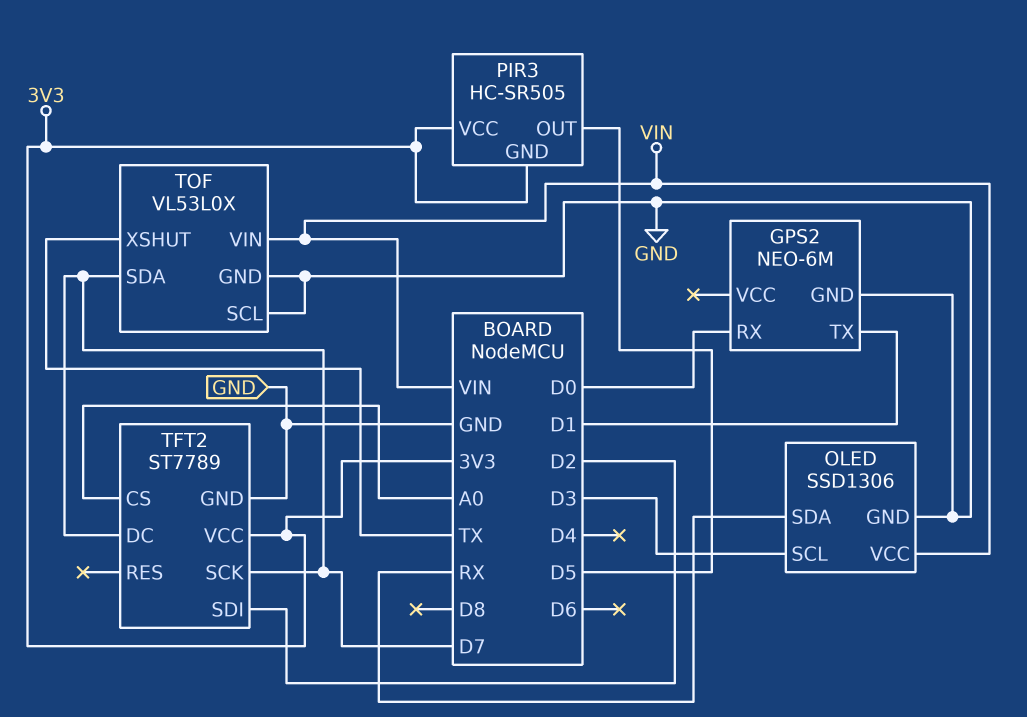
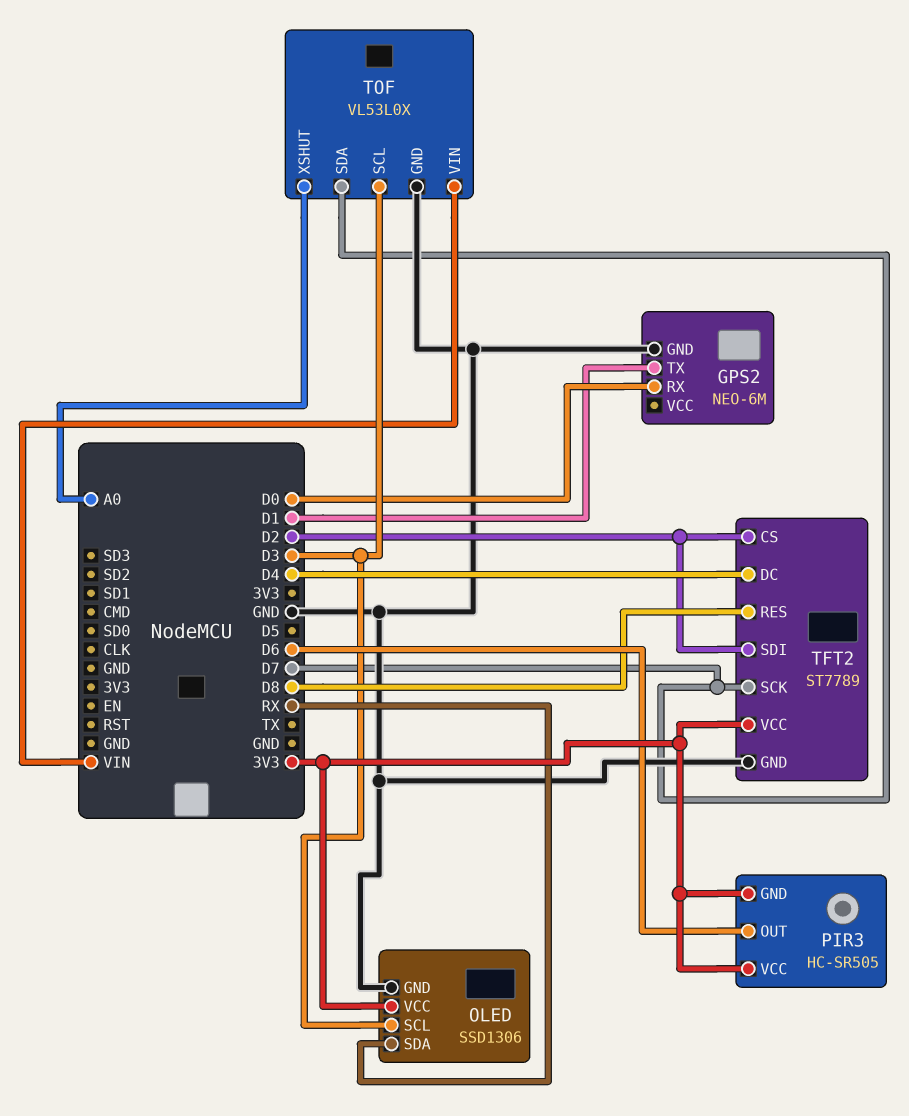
OLED pin VCC: VIN -> 3V3
PIR3 pin OUT: D5 -> D6
TFT2 pin CS: A0 -> D2
TFT2 pin DC: D7 -> D4
TFT2 pin RES: none -> D8
TOF pin SCL: GND -> D3
TOF pin XSHUT: TX -> A0

